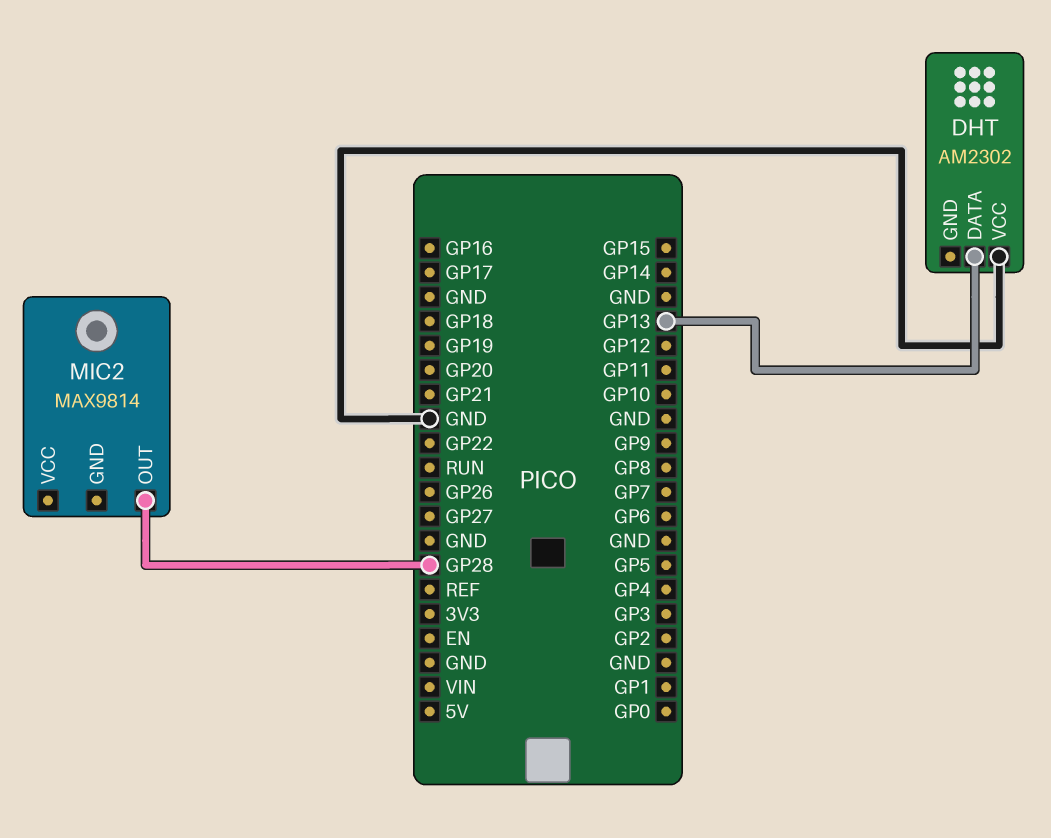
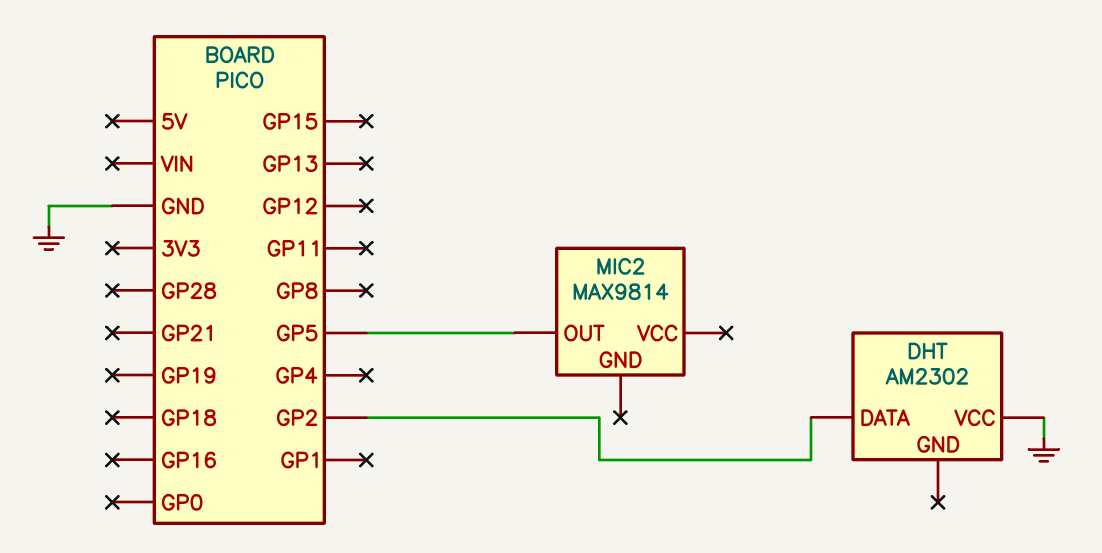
DHT pin DATA: GP13 -> GP2
MIC2 pin OUT: GP28 -> GP5

